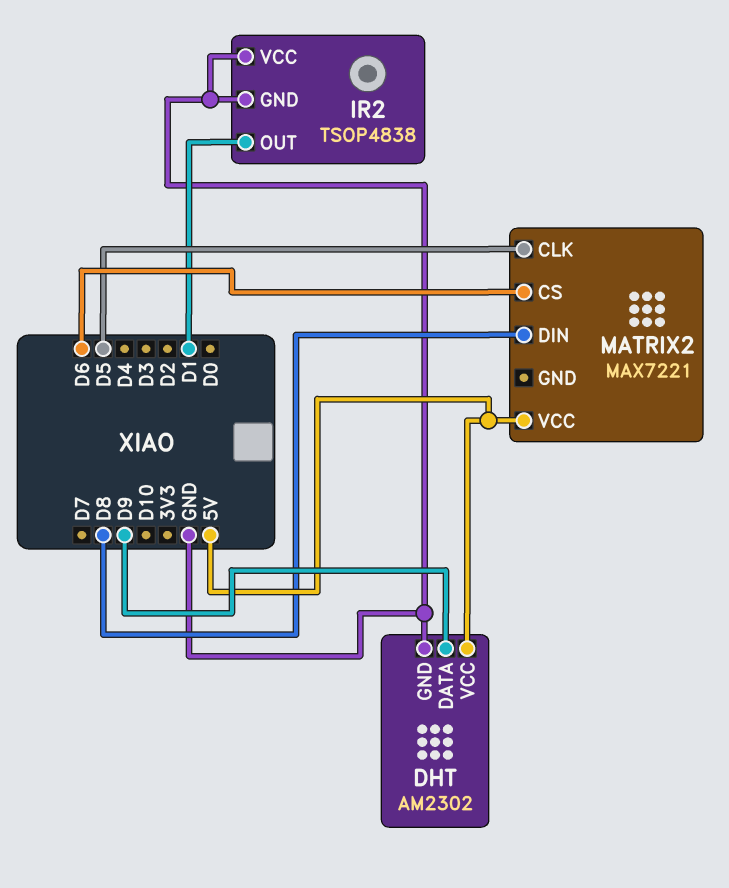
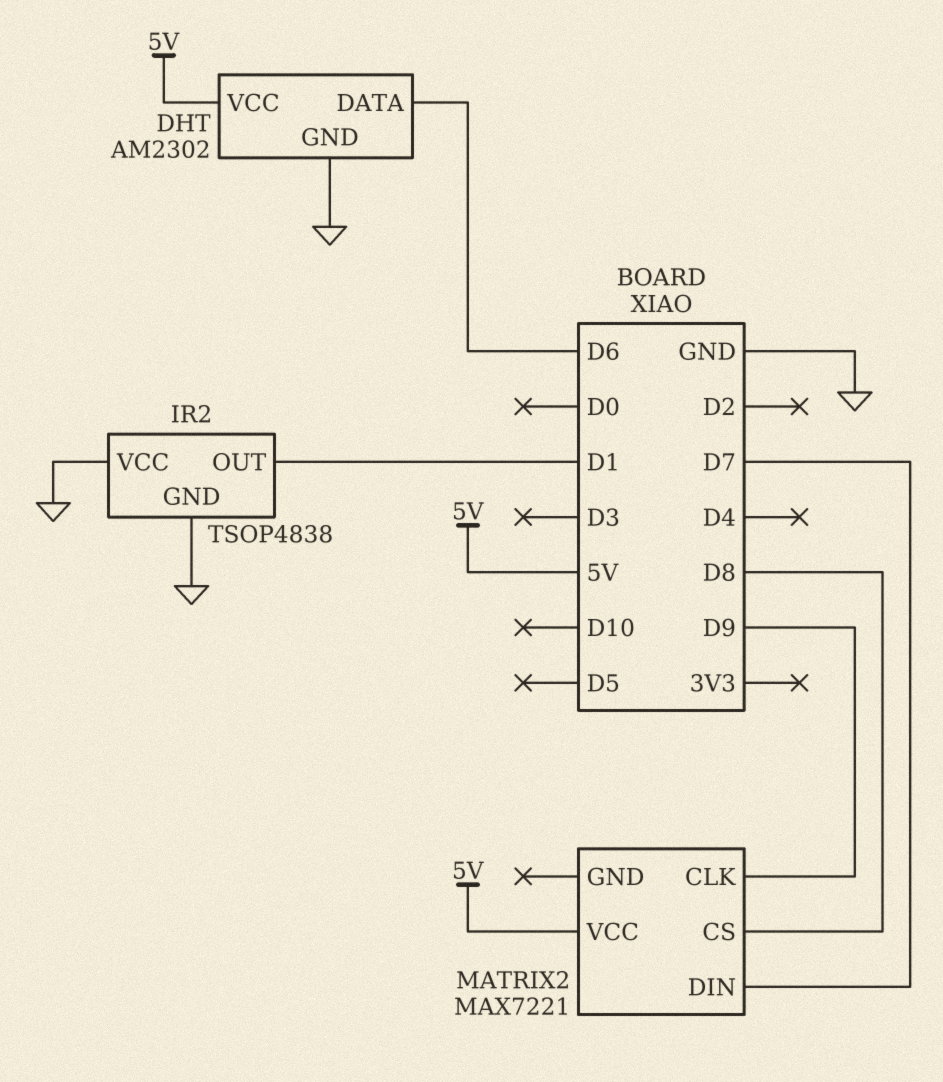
DHT pin DATA: D9 -> D6
MATRIX2 pin CLK: D5 -> D9
MATRIX2 pin CS: D6 -> D8
MATRIX2 pin DIN: D8 -> D7

